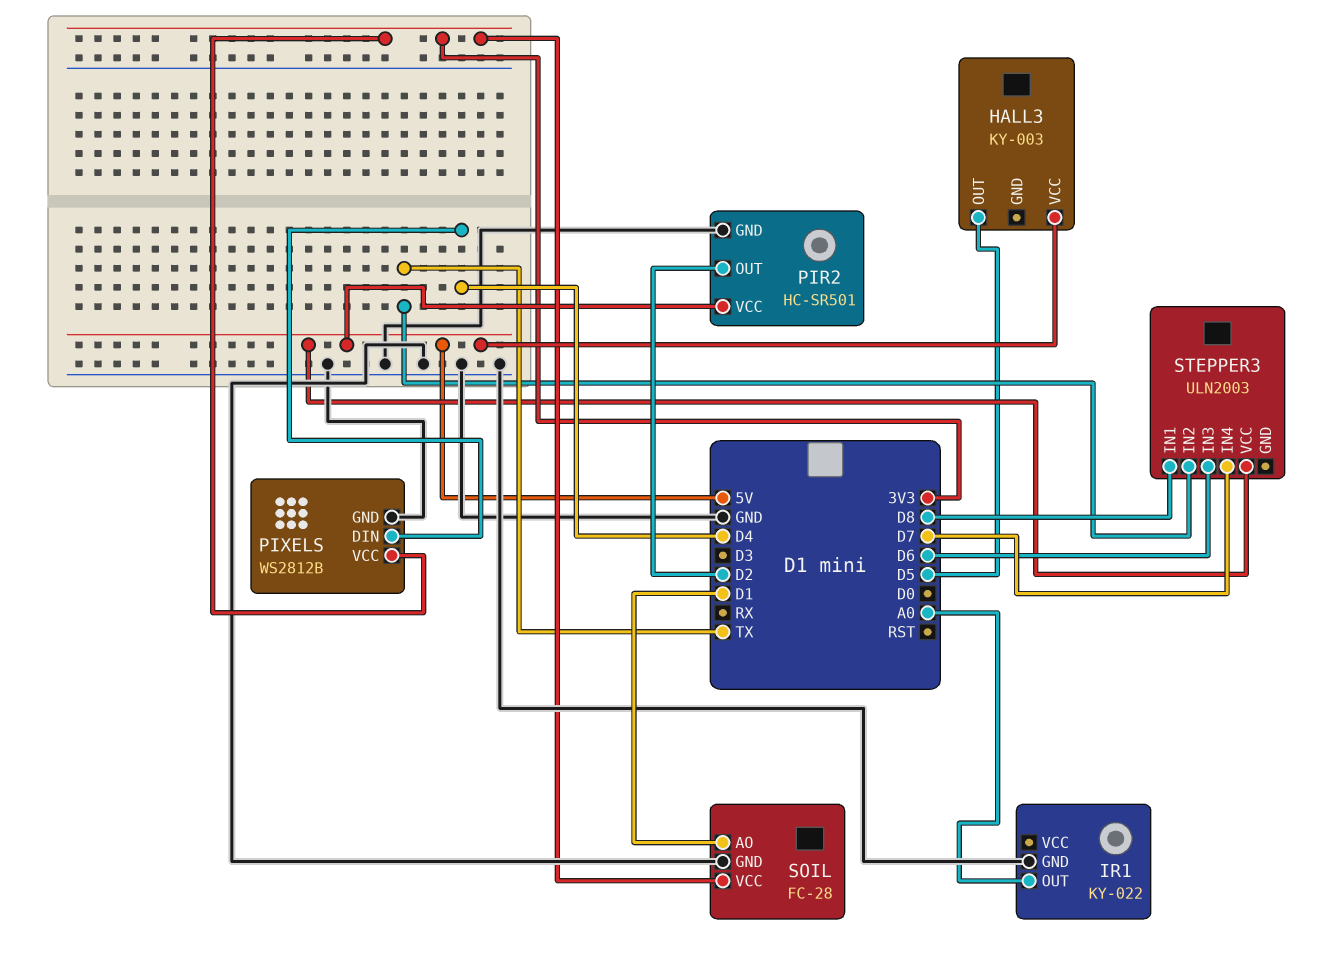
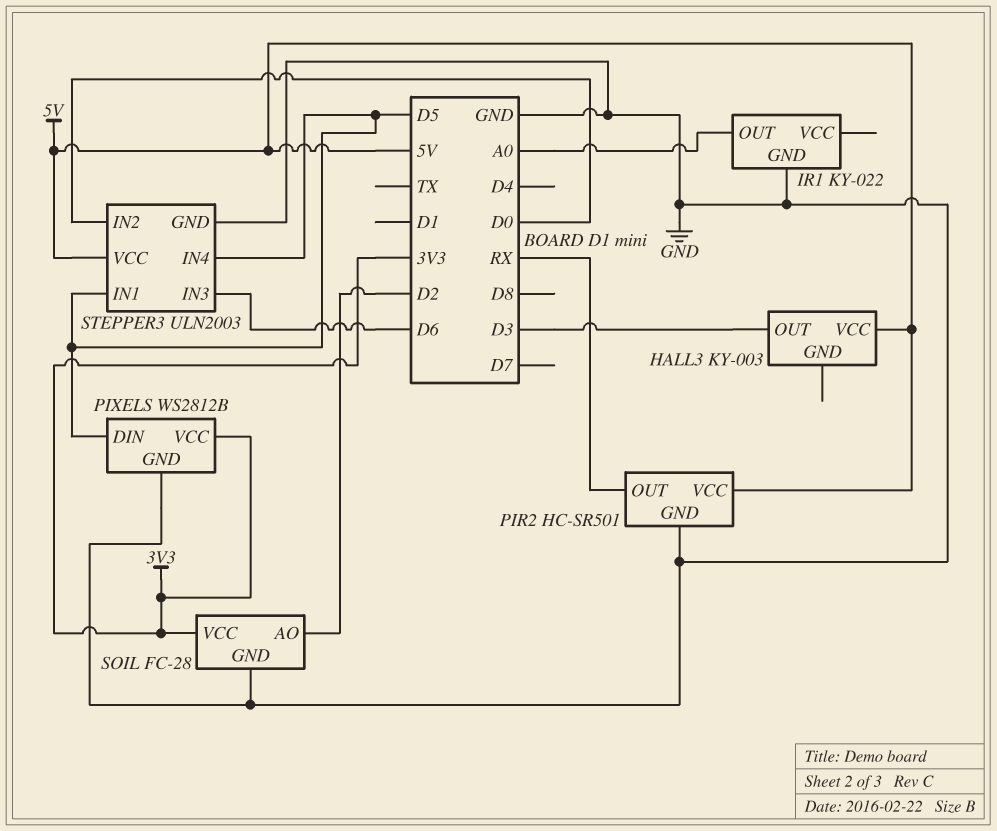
HALL3 pin OUT: D5 -> D3
PIR2 pin OUT: D2 -> RX
PIXELS pin DIN: D4 -> D5
SOIL pin AO: D1 -> D2
STEPPER3 pin GND: none -> GND
STEPPER3 pin IN1: D8 -> D5
STEPPER3 pin IN2: TX -> D0
STEPPER3 pin IN4: D7 -> D5

